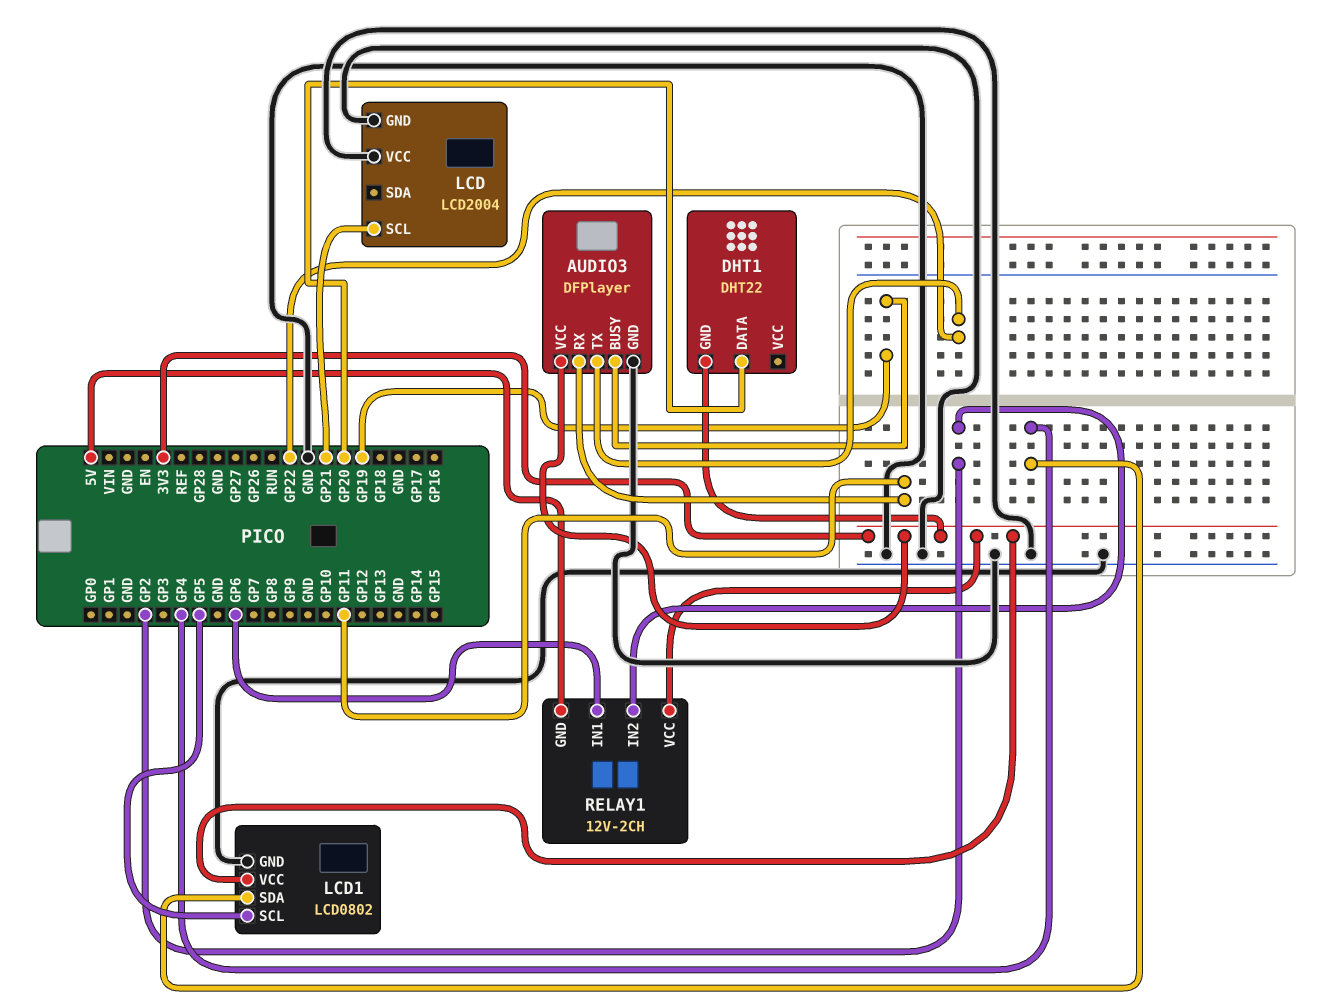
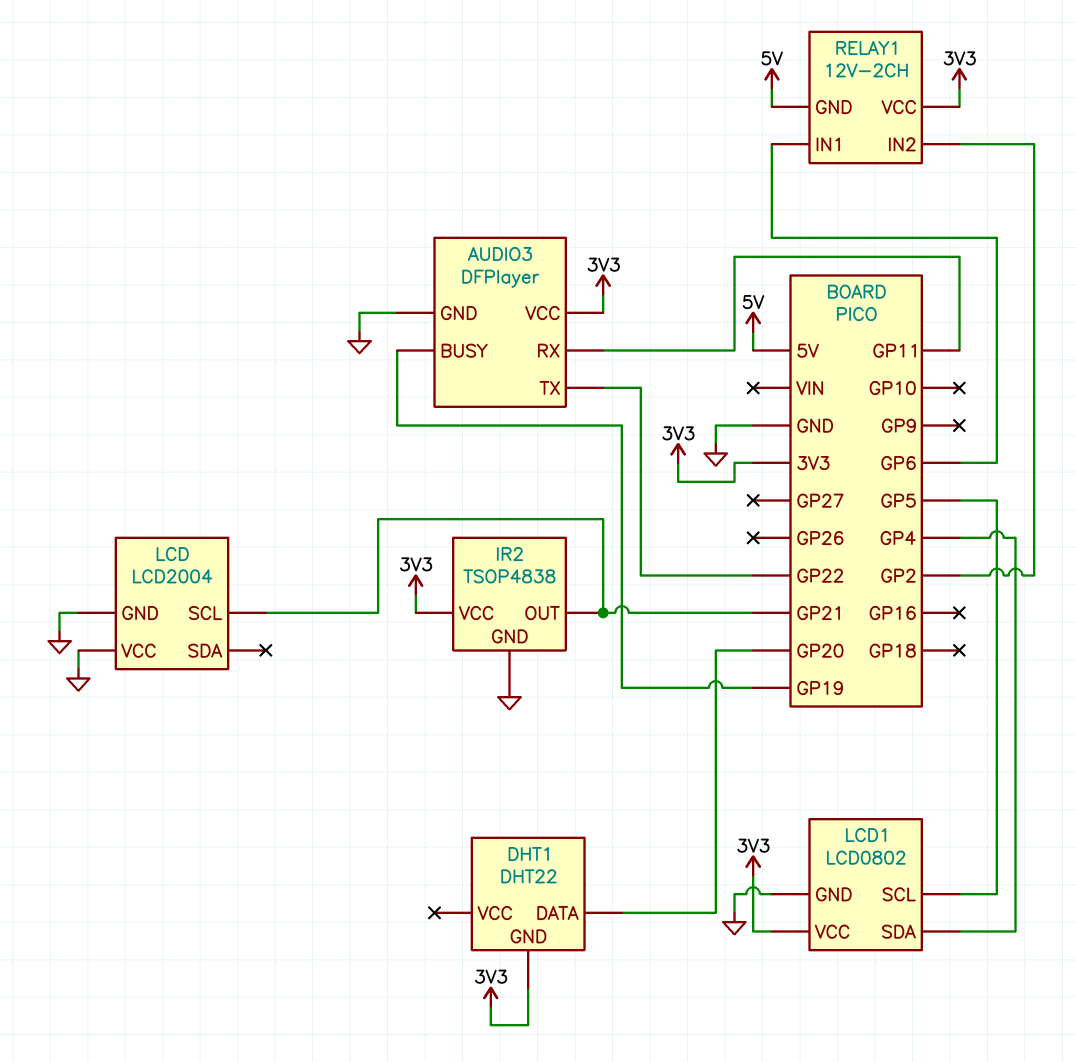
IR2: none -> TSOP4838
IR2 pin GND: none -> GND
IR2 pin OUT: none -> GP21
IR2 pin VCC: none -> 3V3

